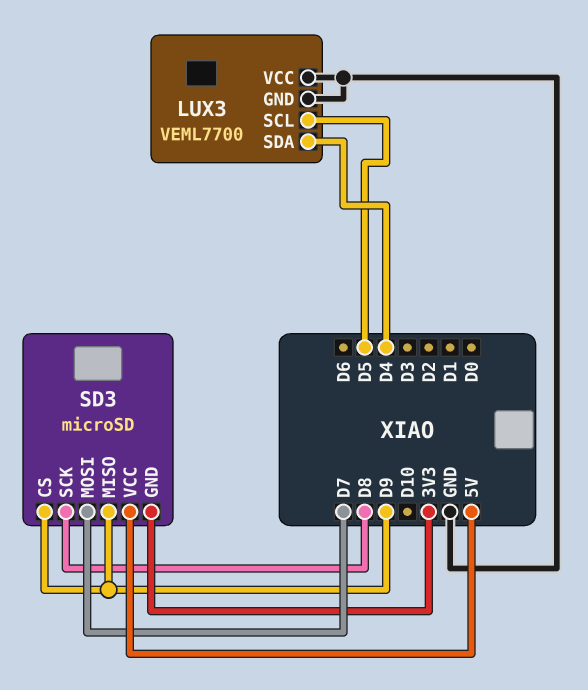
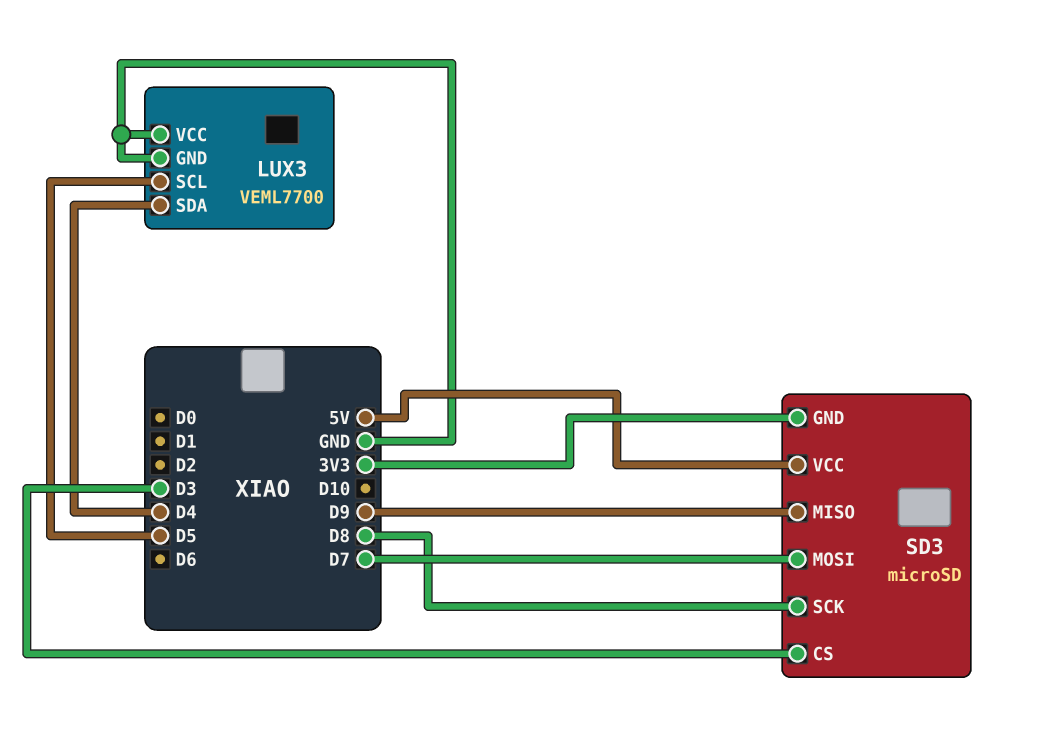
SD3 pin CS: D9 -> D3

